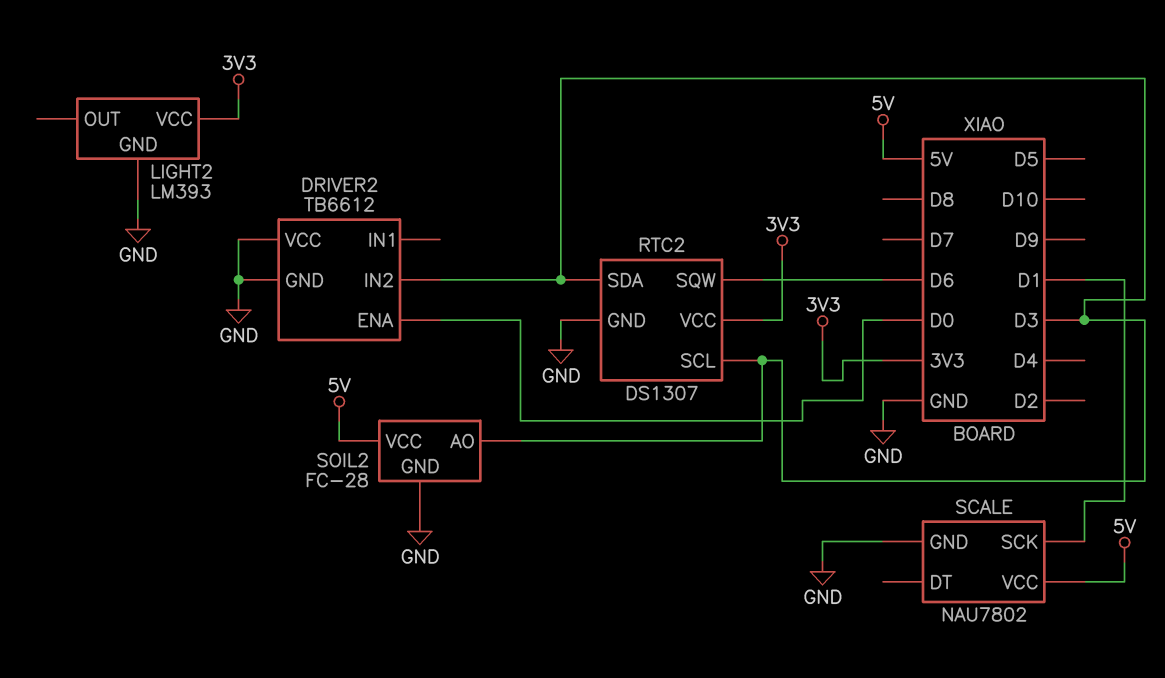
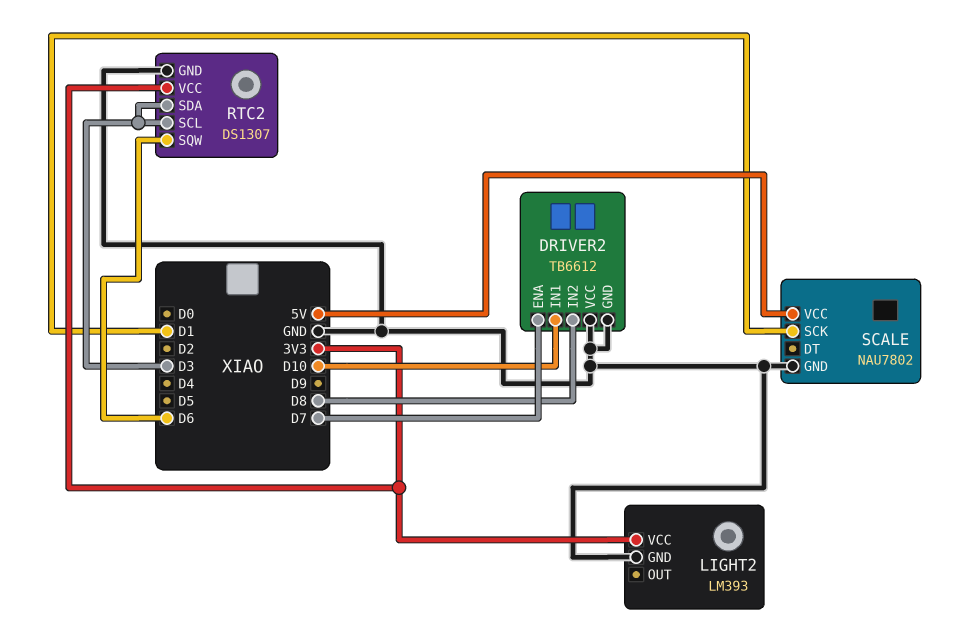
DRIVER2 pin ENA: D0 -> D7
DRIVER2 pin IN1: none -> D10
DRIVER2 pin IN2: D3 -> D8
SOIL2: FC-28 -> none
SOIL2 pin AO: D3 -> none
SOIL2 pin GND: GND -> none
SOIL2 pin VCC: 5V -> none

